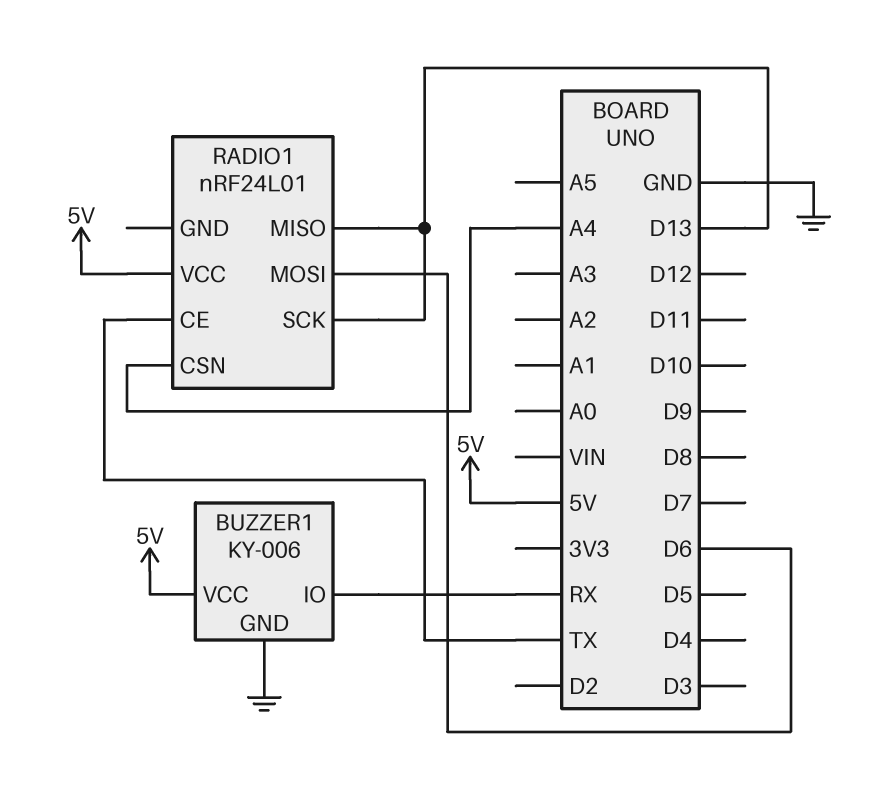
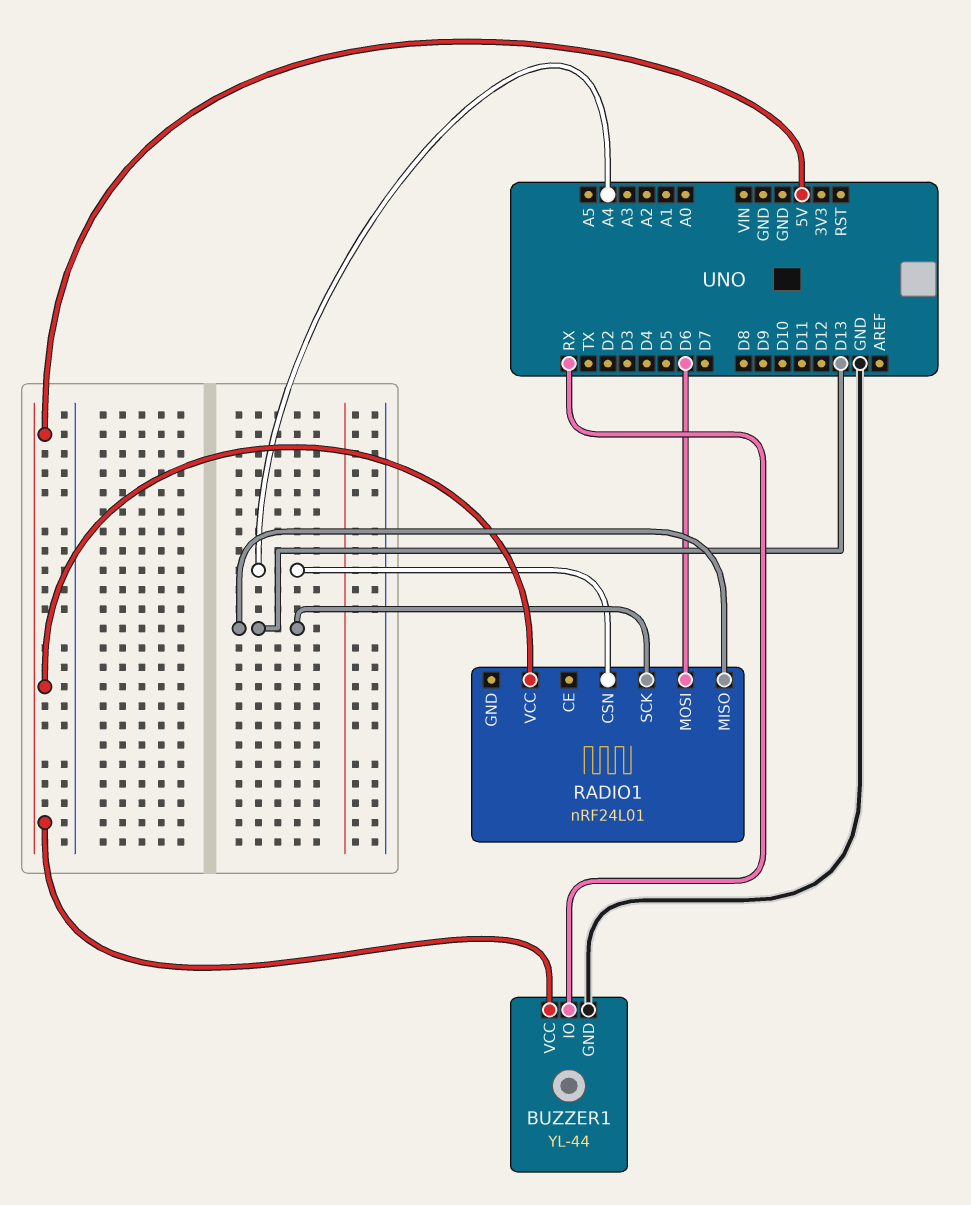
BUZZER1: KY-006 -> YL-44
RADIO1 pin CE: TX -> none

